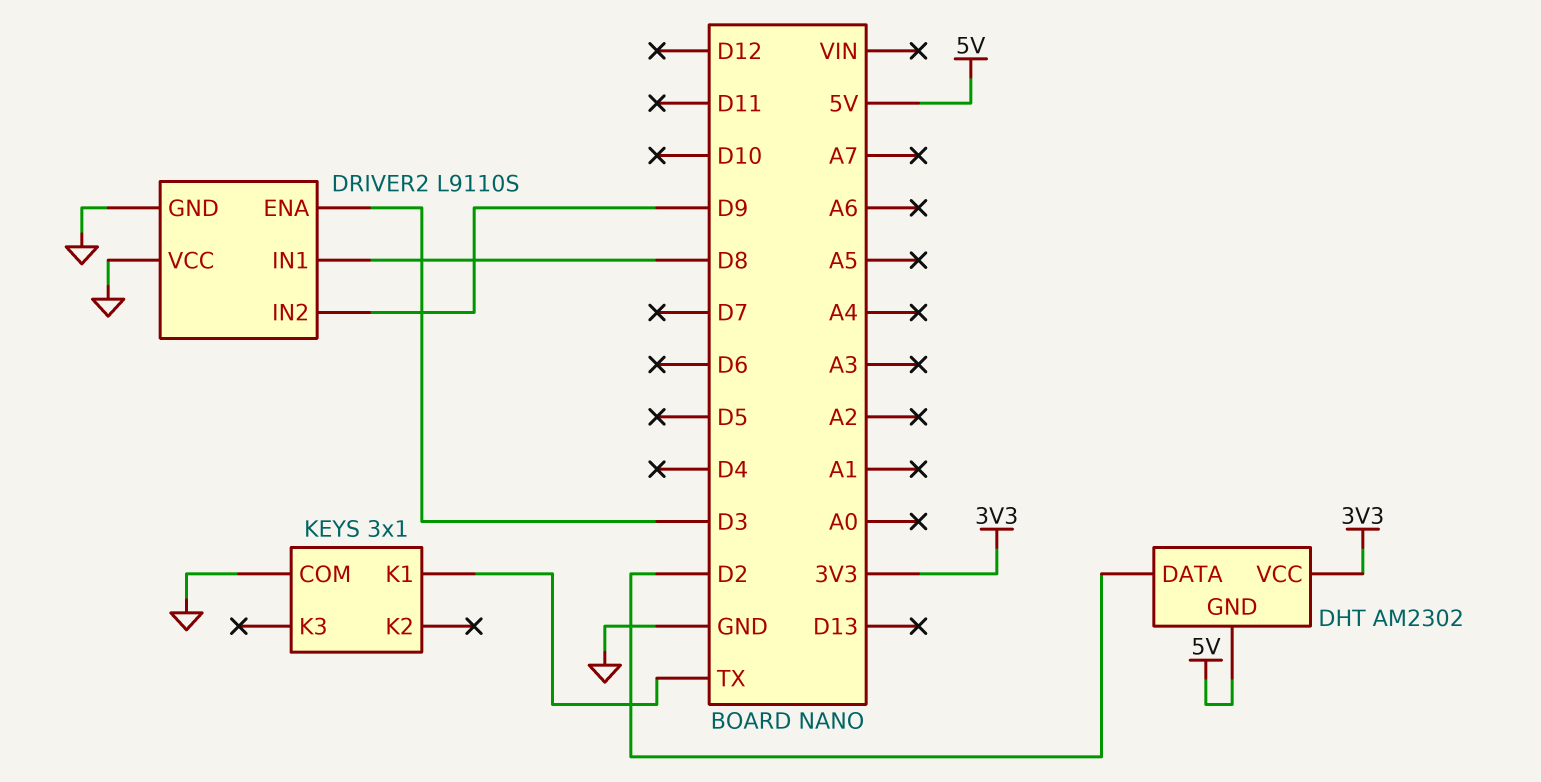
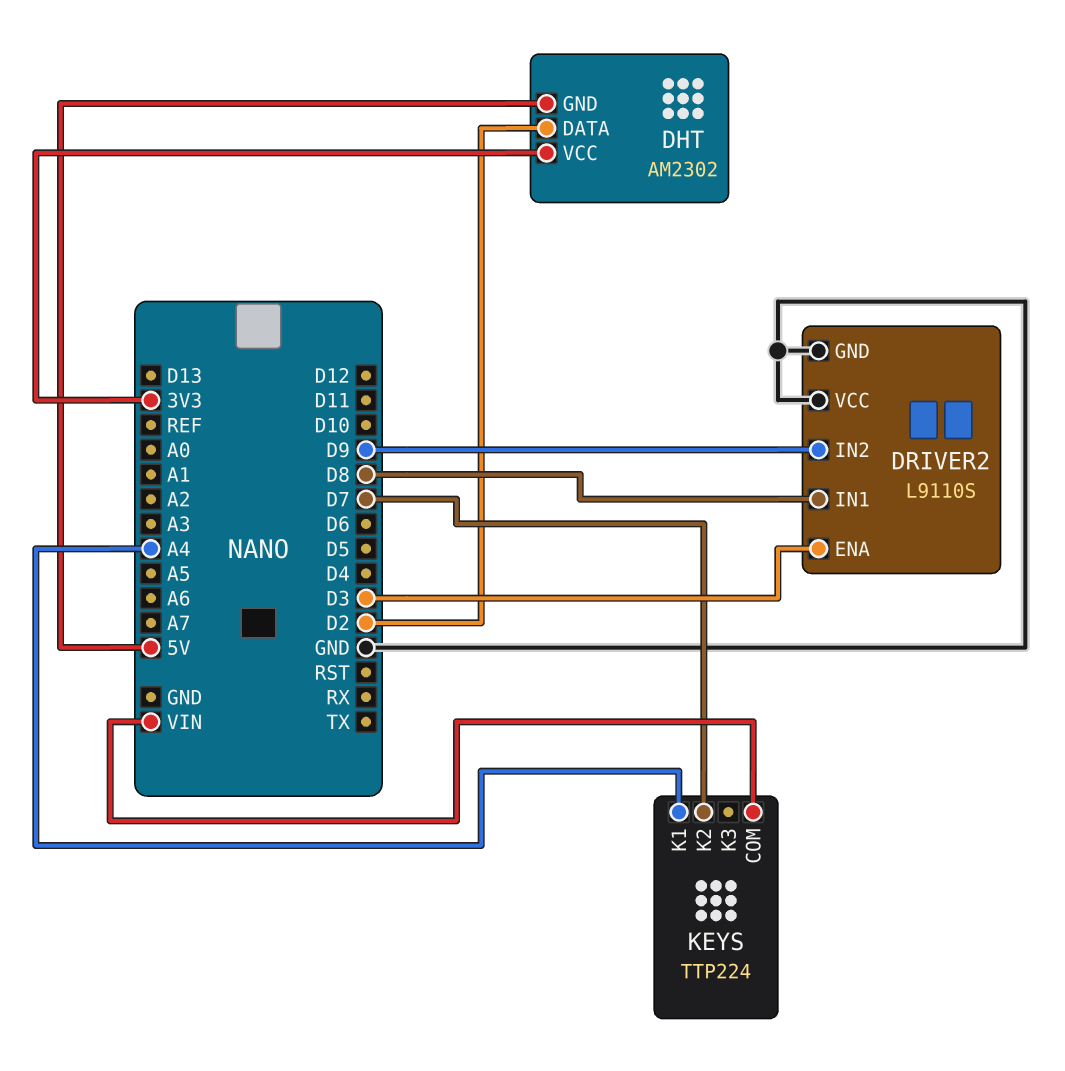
KEYS: 3x1 -> TTP224
KEYS pin COM: GND -> VIN
KEYS pin K1: TX -> A4
KEYS pin K2: none -> D7

